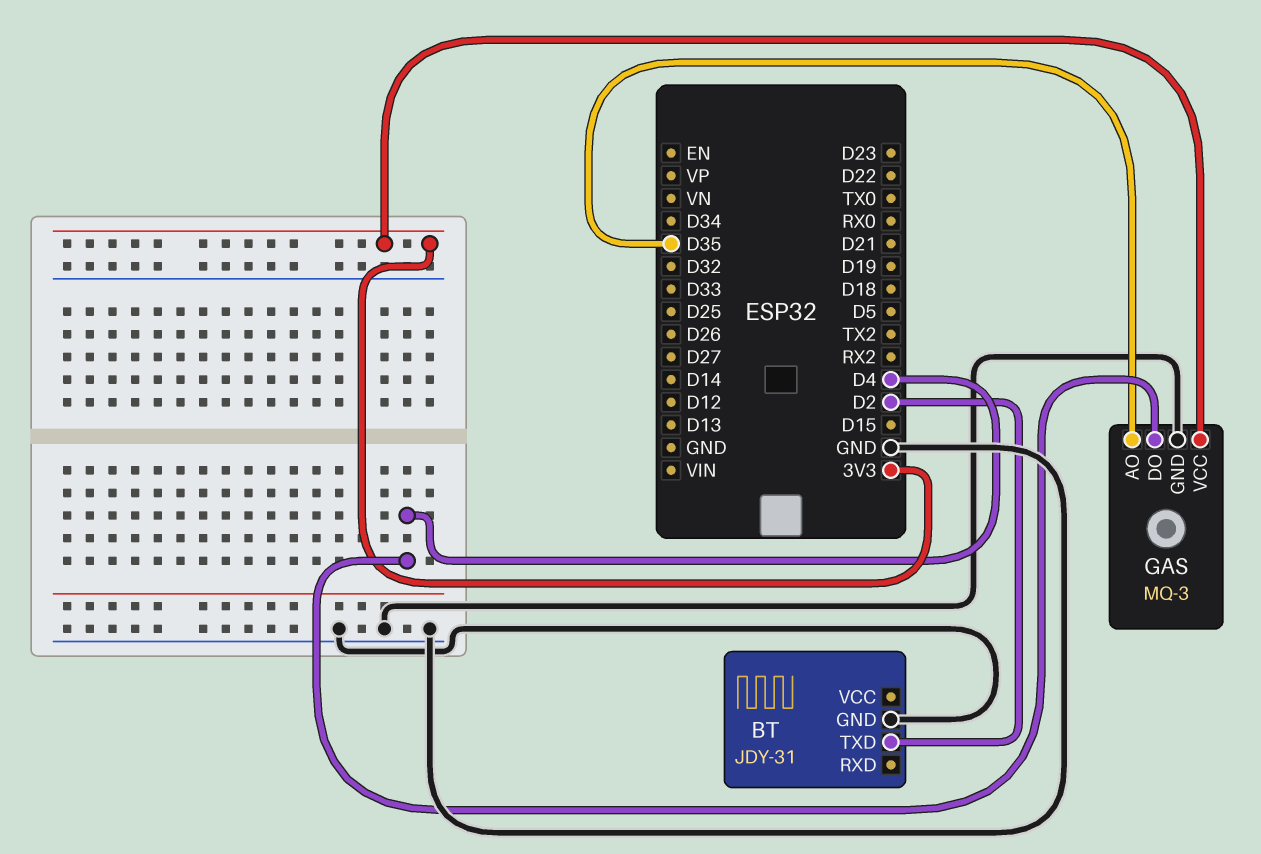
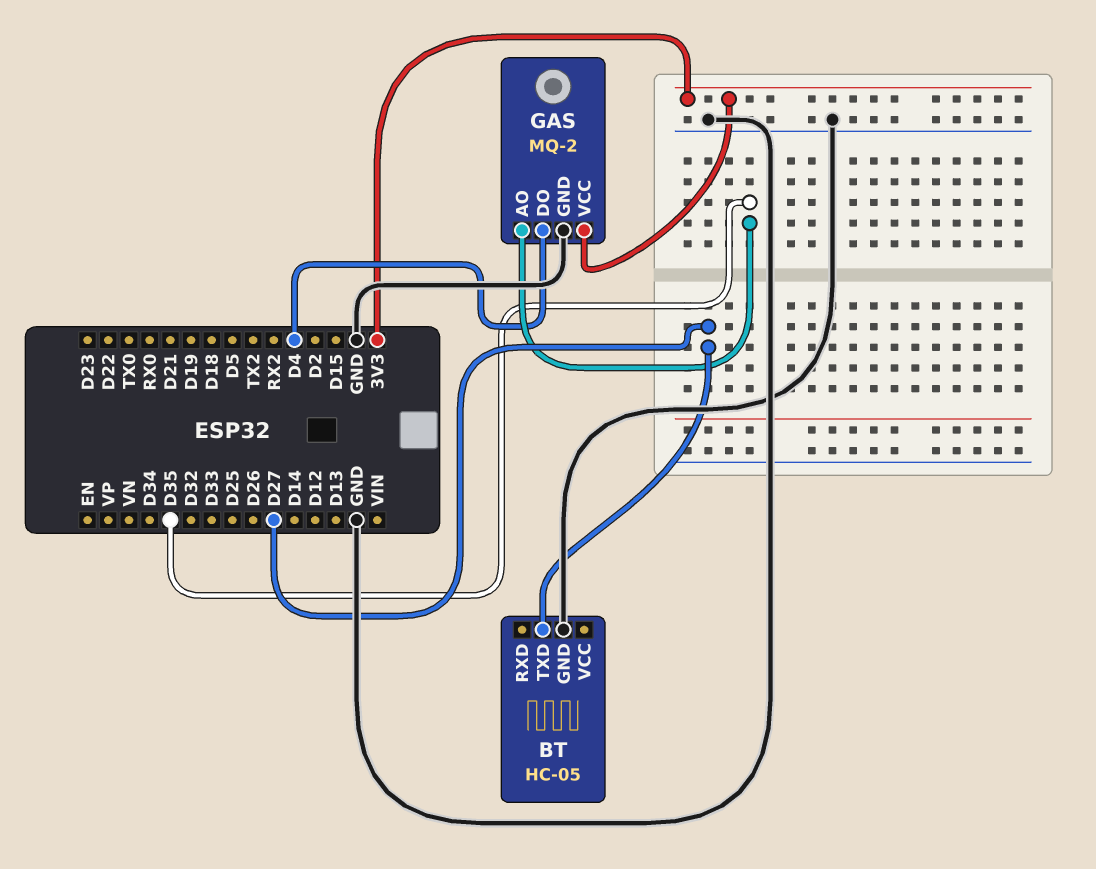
BT: JDY-31 -> HC-05
BT pin TXD: D2 -> D27
GAS: MQ-3 -> MQ-2

